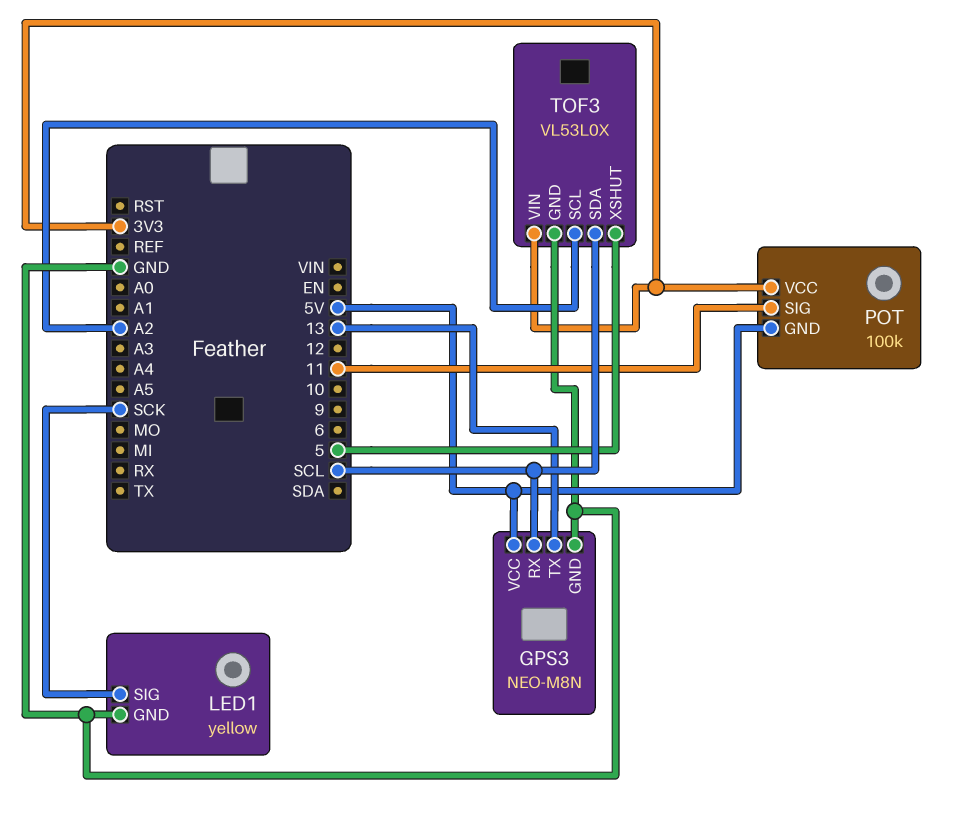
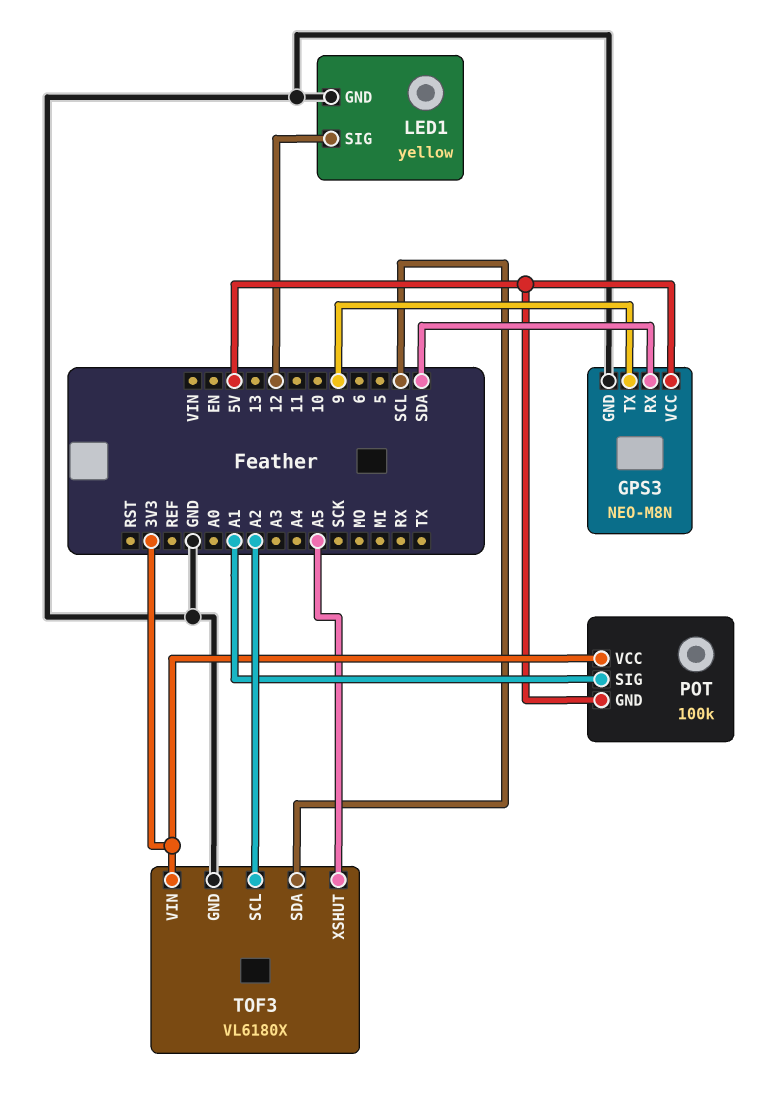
GPS3 pin RX: SCL -> SDA
GPS3 pin TX: 13 -> 9
LED1 pin SIG: SCK -> 12
POT pin SIG: 11 -> A1
TOF3: VL53L0X -> VL6180X
TOF3 pin XSHUT: 5 -> A5

